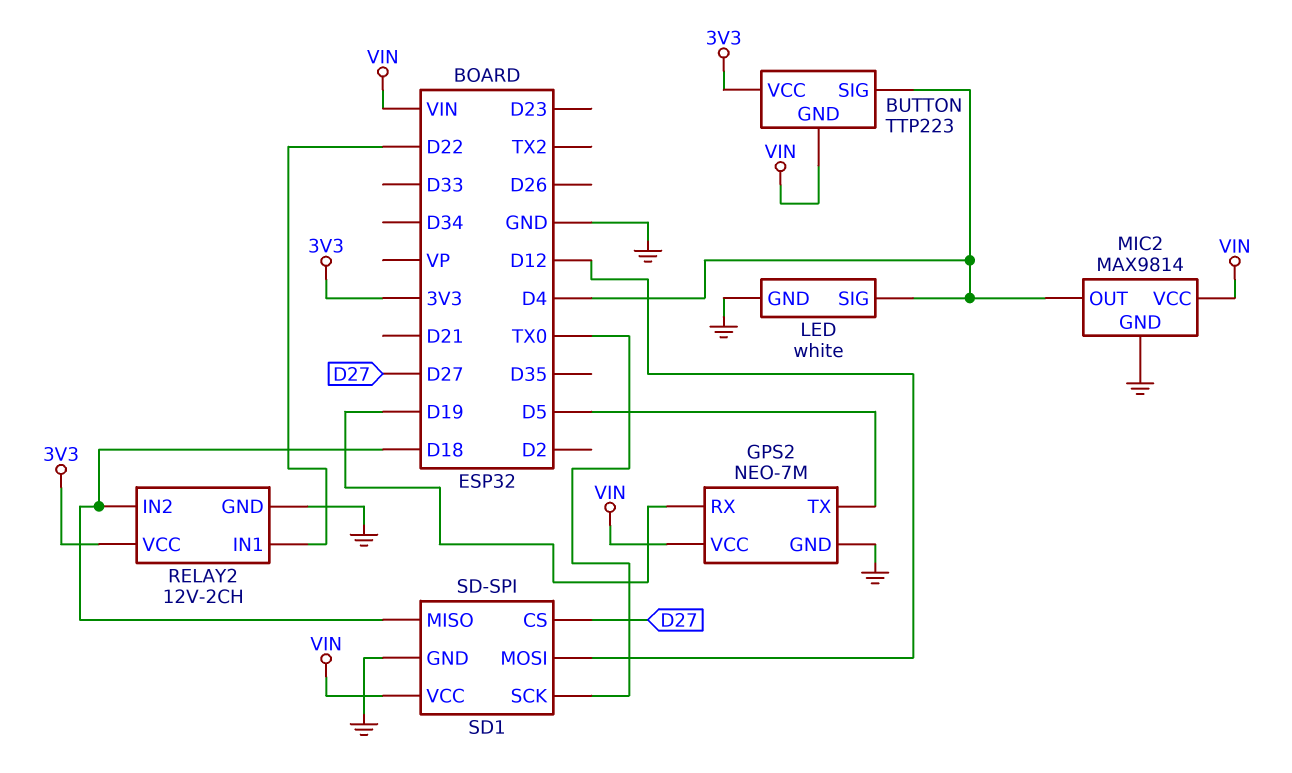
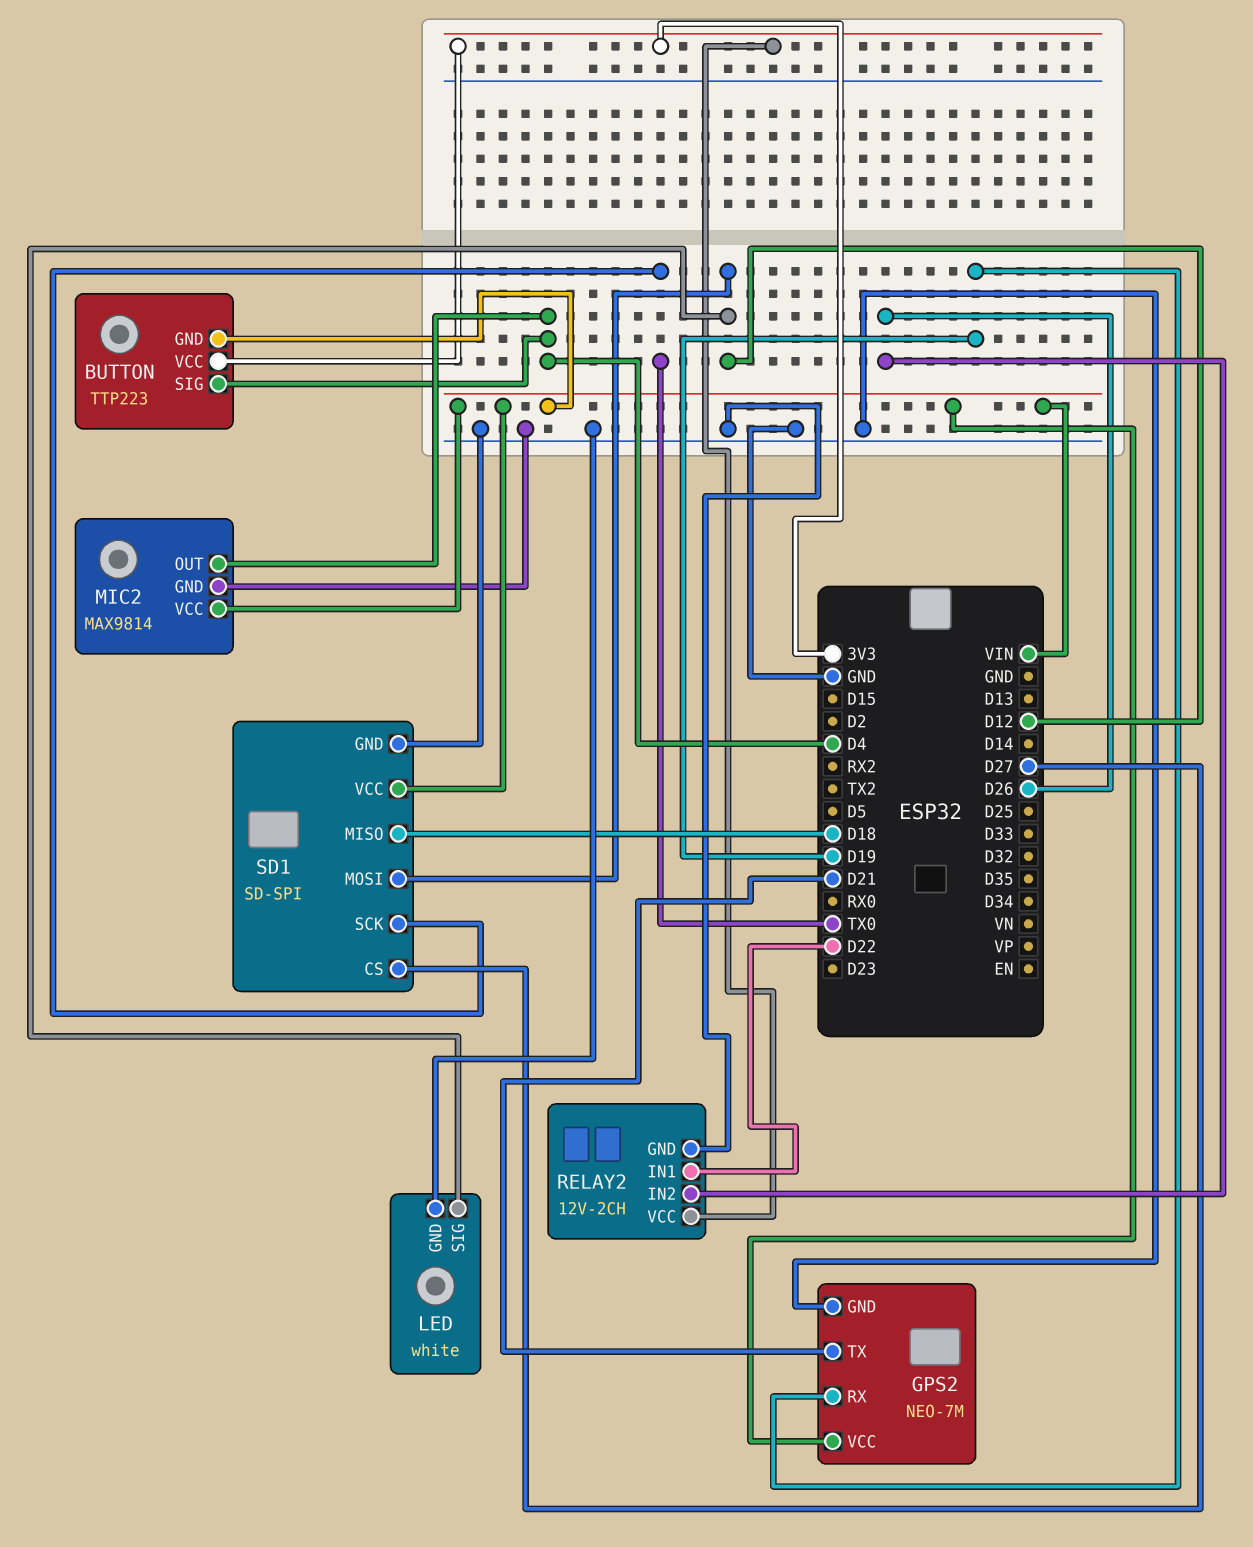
GPS2 pin TX: D5 -> D21
LED pin SIG: D4 -> D12
RELAY2 pin IN2: D18 -> D26

